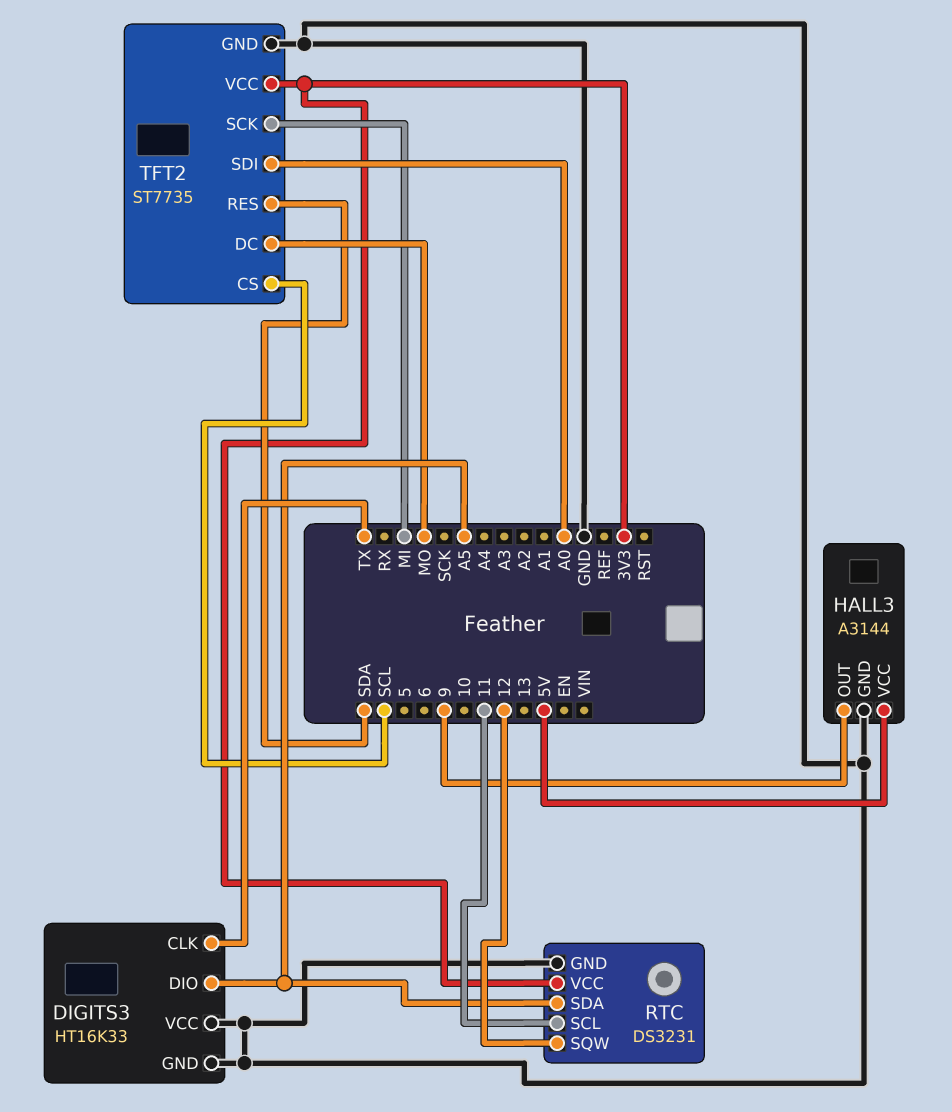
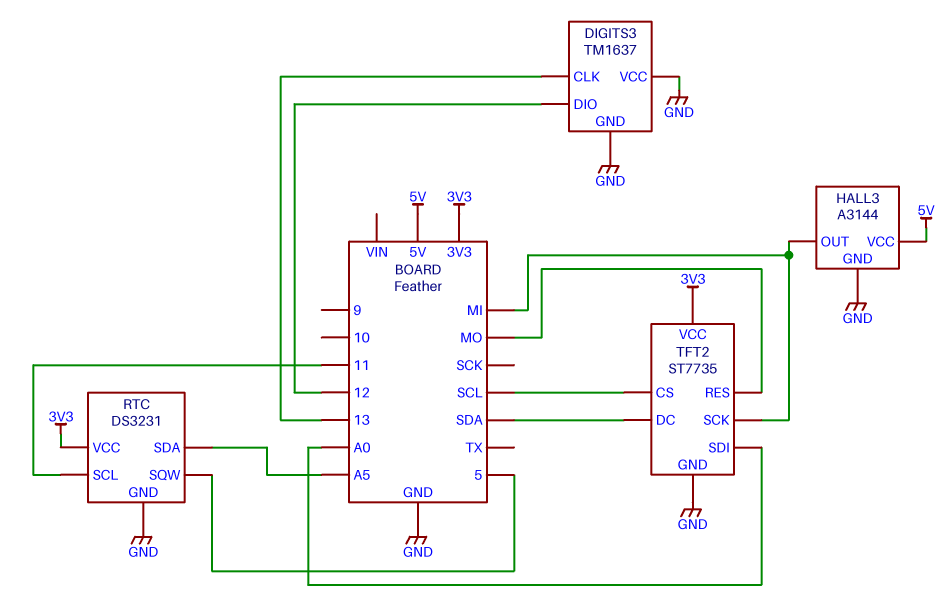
DIGITS3: HT16K33 -> TM1637
DIGITS3 pin CLK: TX -> 13
DIGITS3 pin DIO: A5 -> 12
HALL3 pin OUT: 9 -> MI
RTC pin SQW: 12 -> 5
TFT2 pin DC: MO -> SDA
TFT2 pin RES: SDA -> MO

